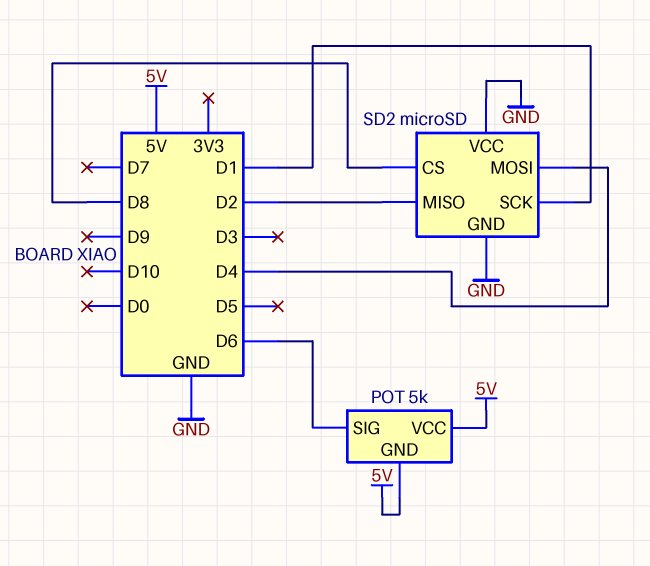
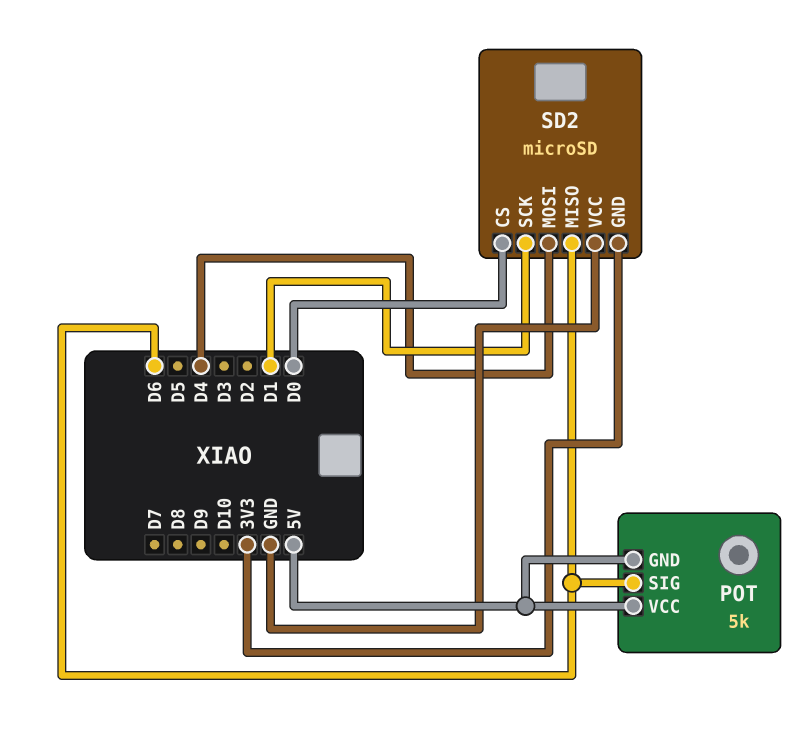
SD2 pin CS: D8 -> D0
SD2 pin GND: GND -> 3V3
SD2 pin MISO: D2 -> D6

